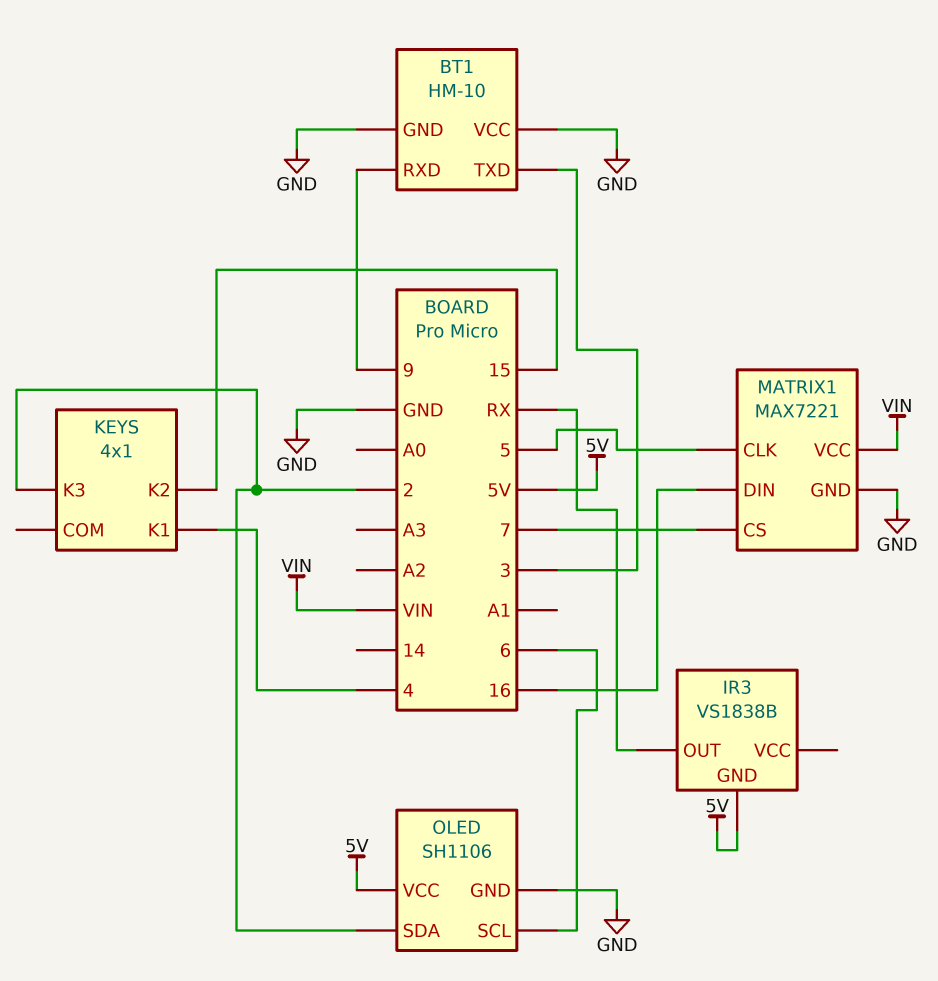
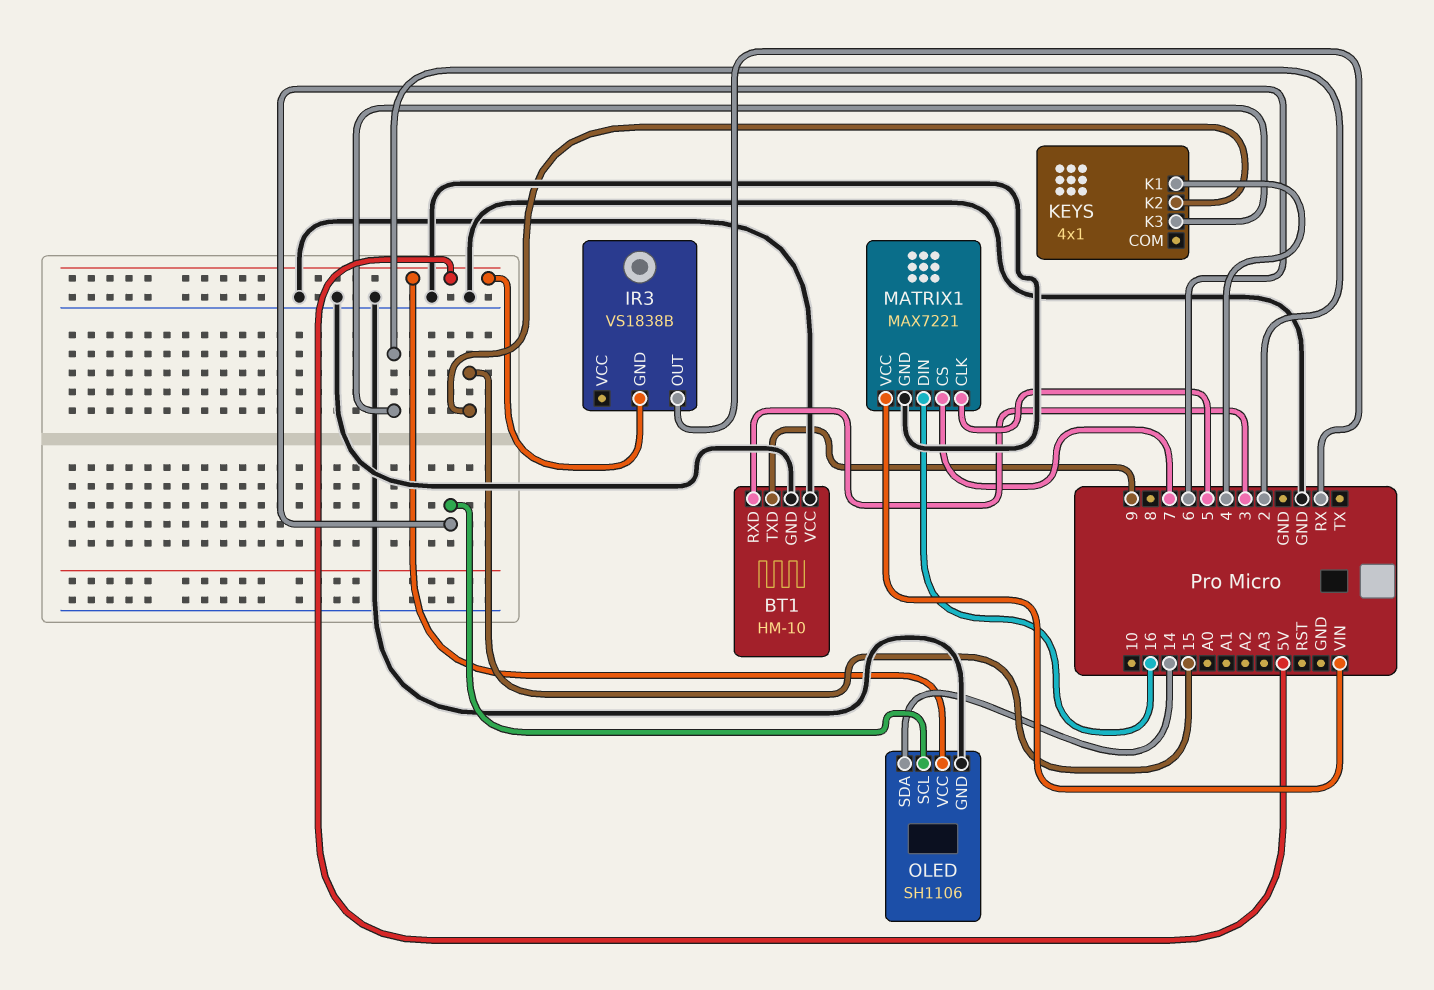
BT1 pin RXD: 9 -> 3
BT1 pin TXD: 3 -> 9
OLED pin SDA: 2 -> 14

